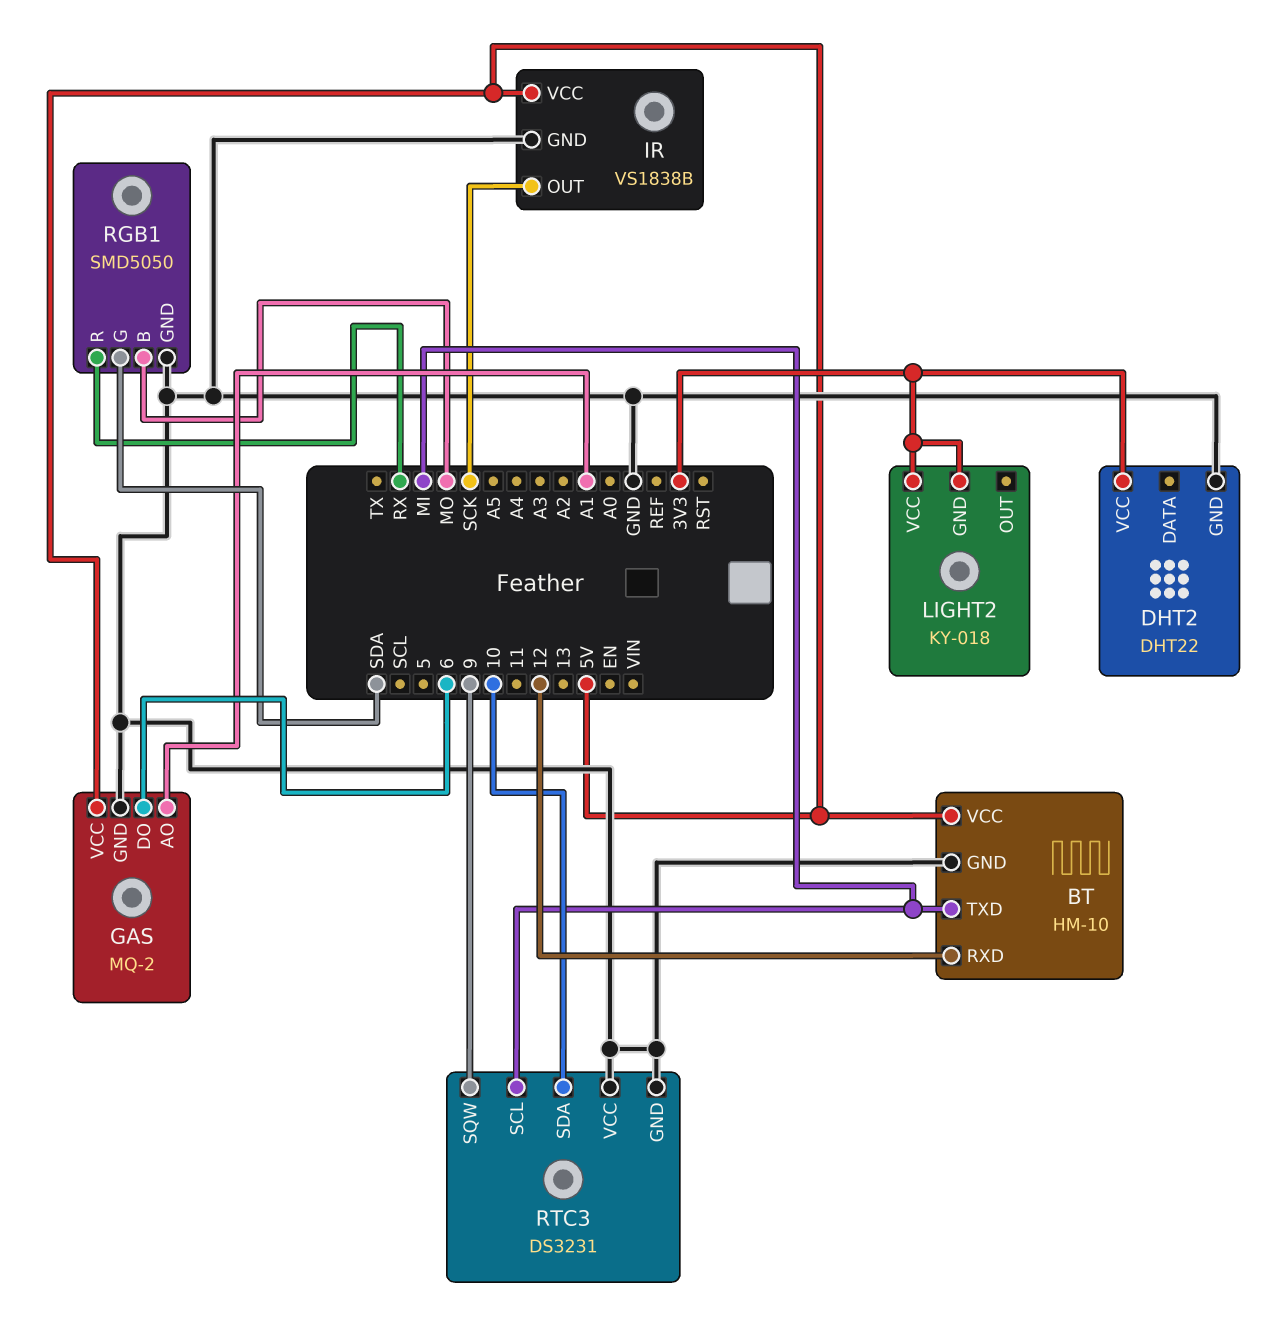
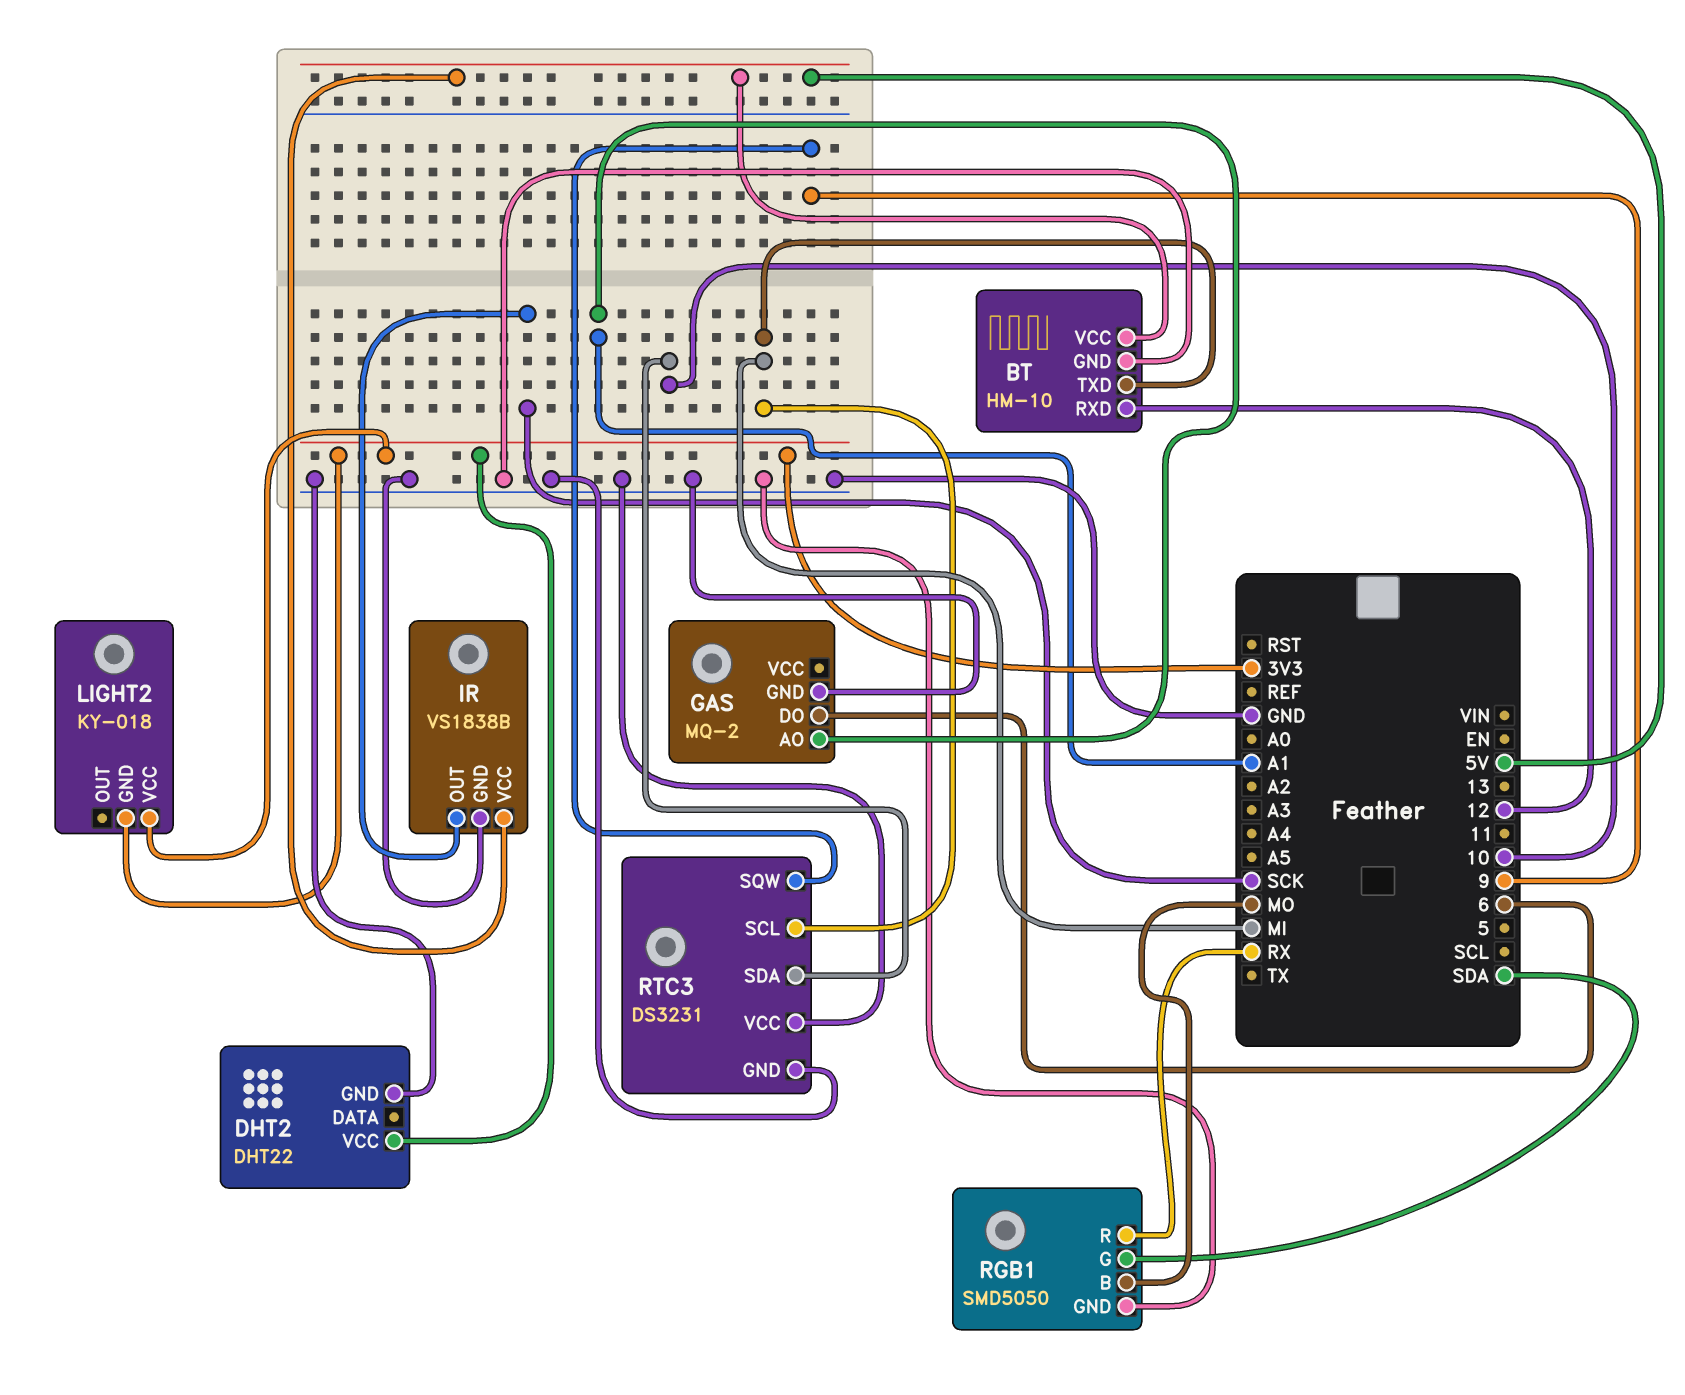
GAS pin VCC: 5V -> none

